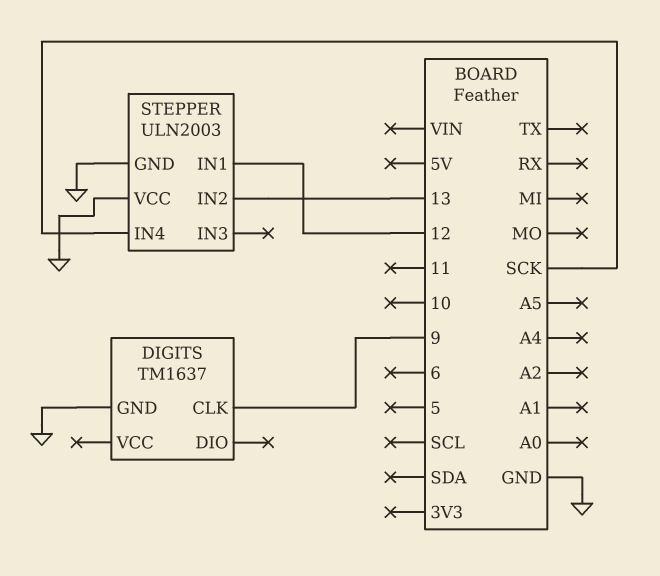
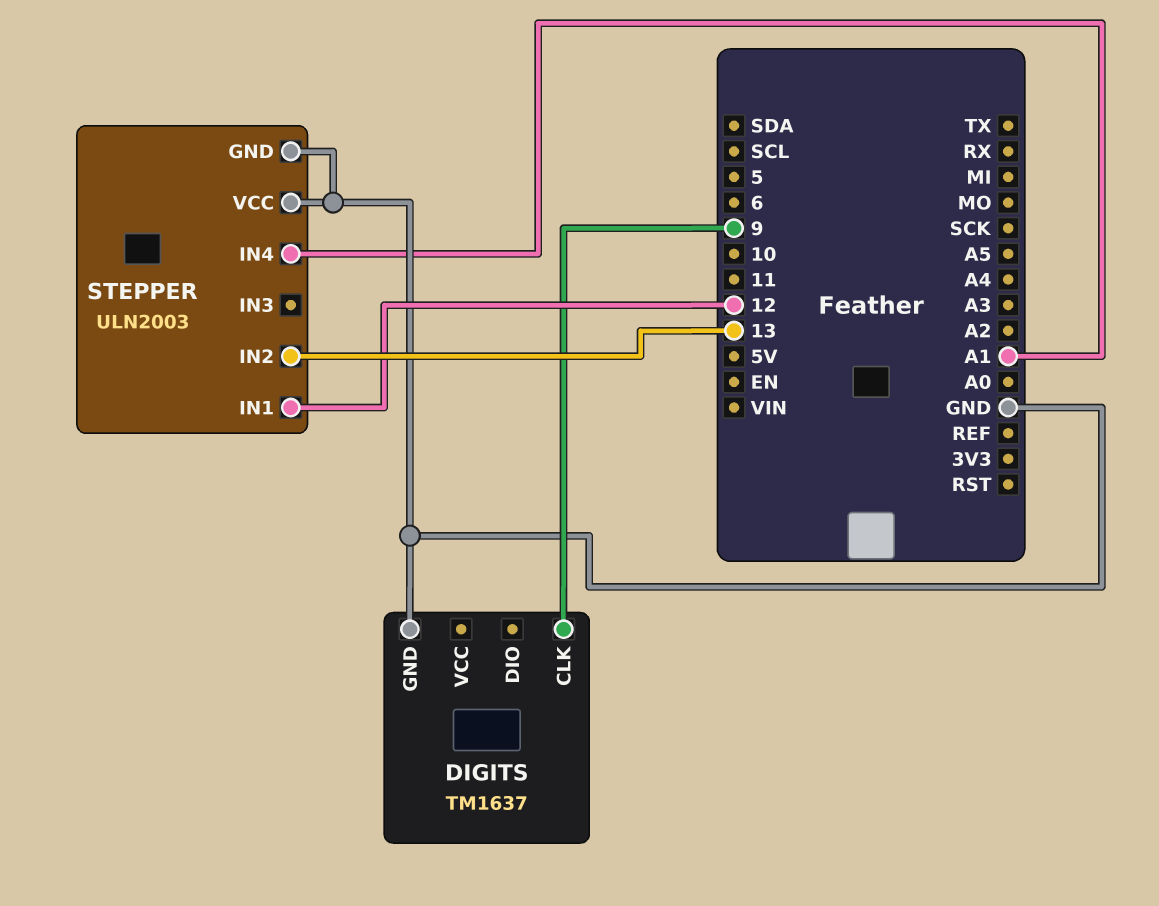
STEPPER pin IN4: SCK -> A1

